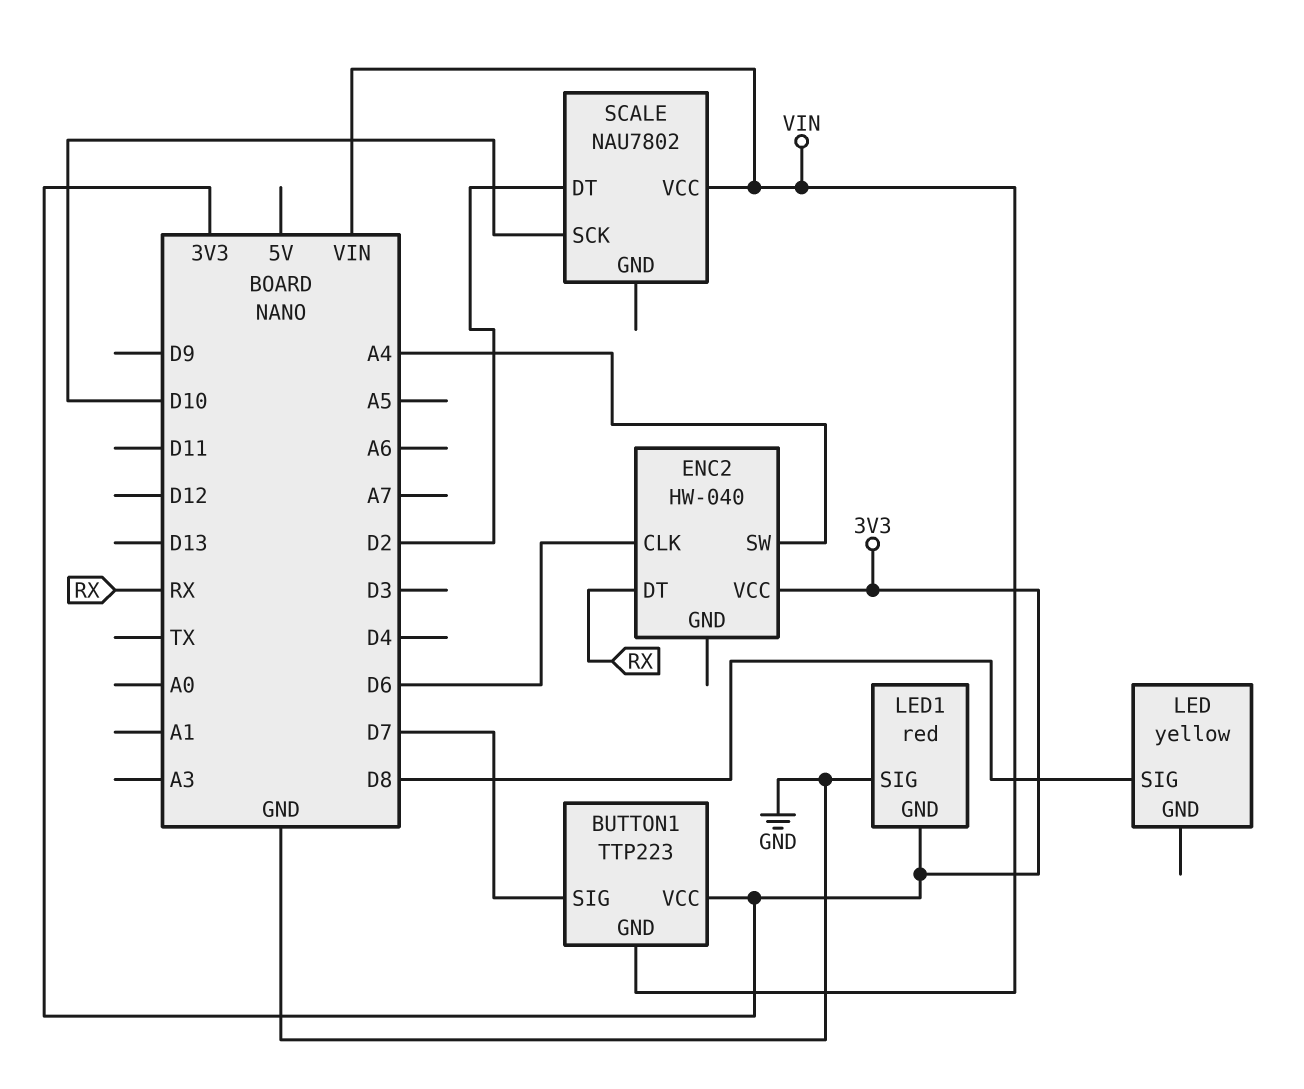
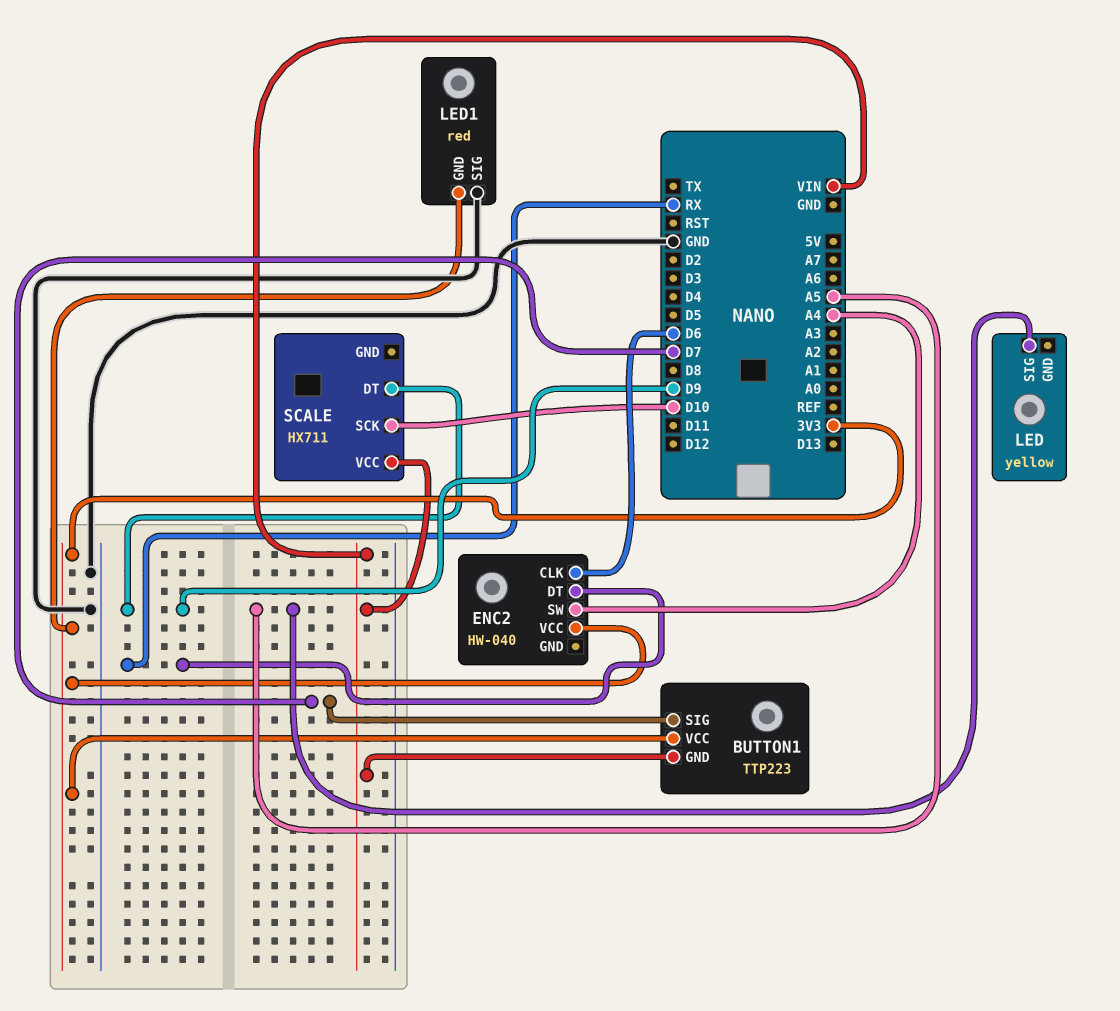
LED pin SIG: D8 -> A5
SCALE: NAU7802 -> HX711
SCALE pin DT: D2 -> D9

